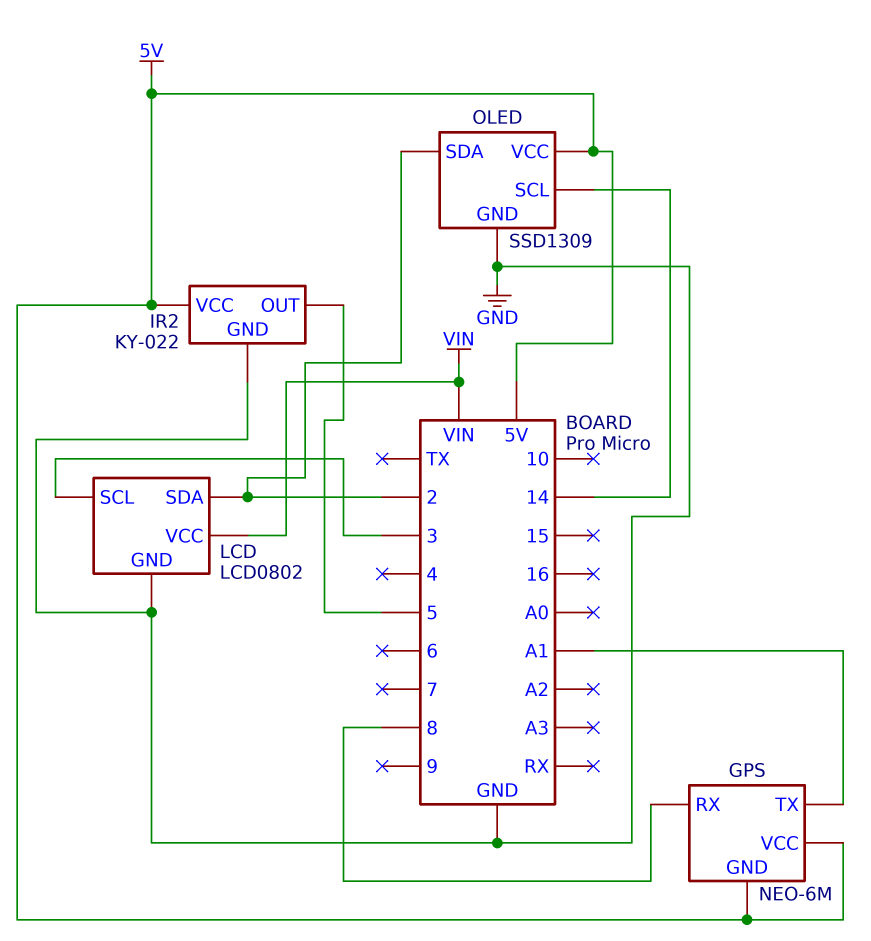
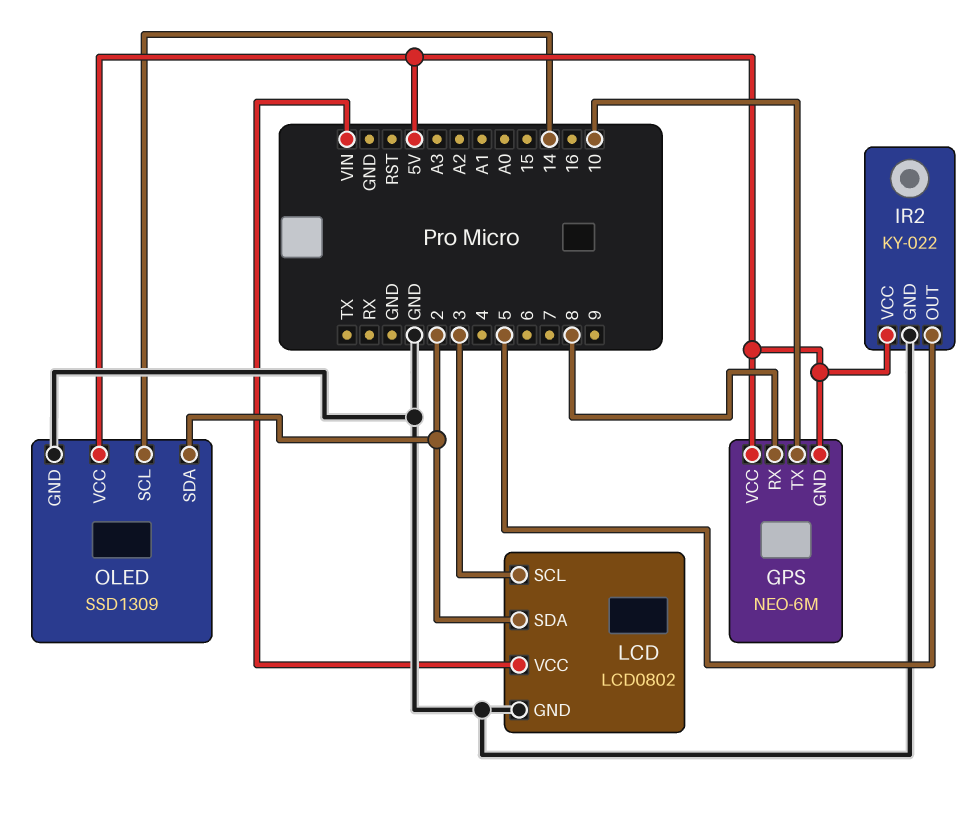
GPS pin TX: A1 -> 10

